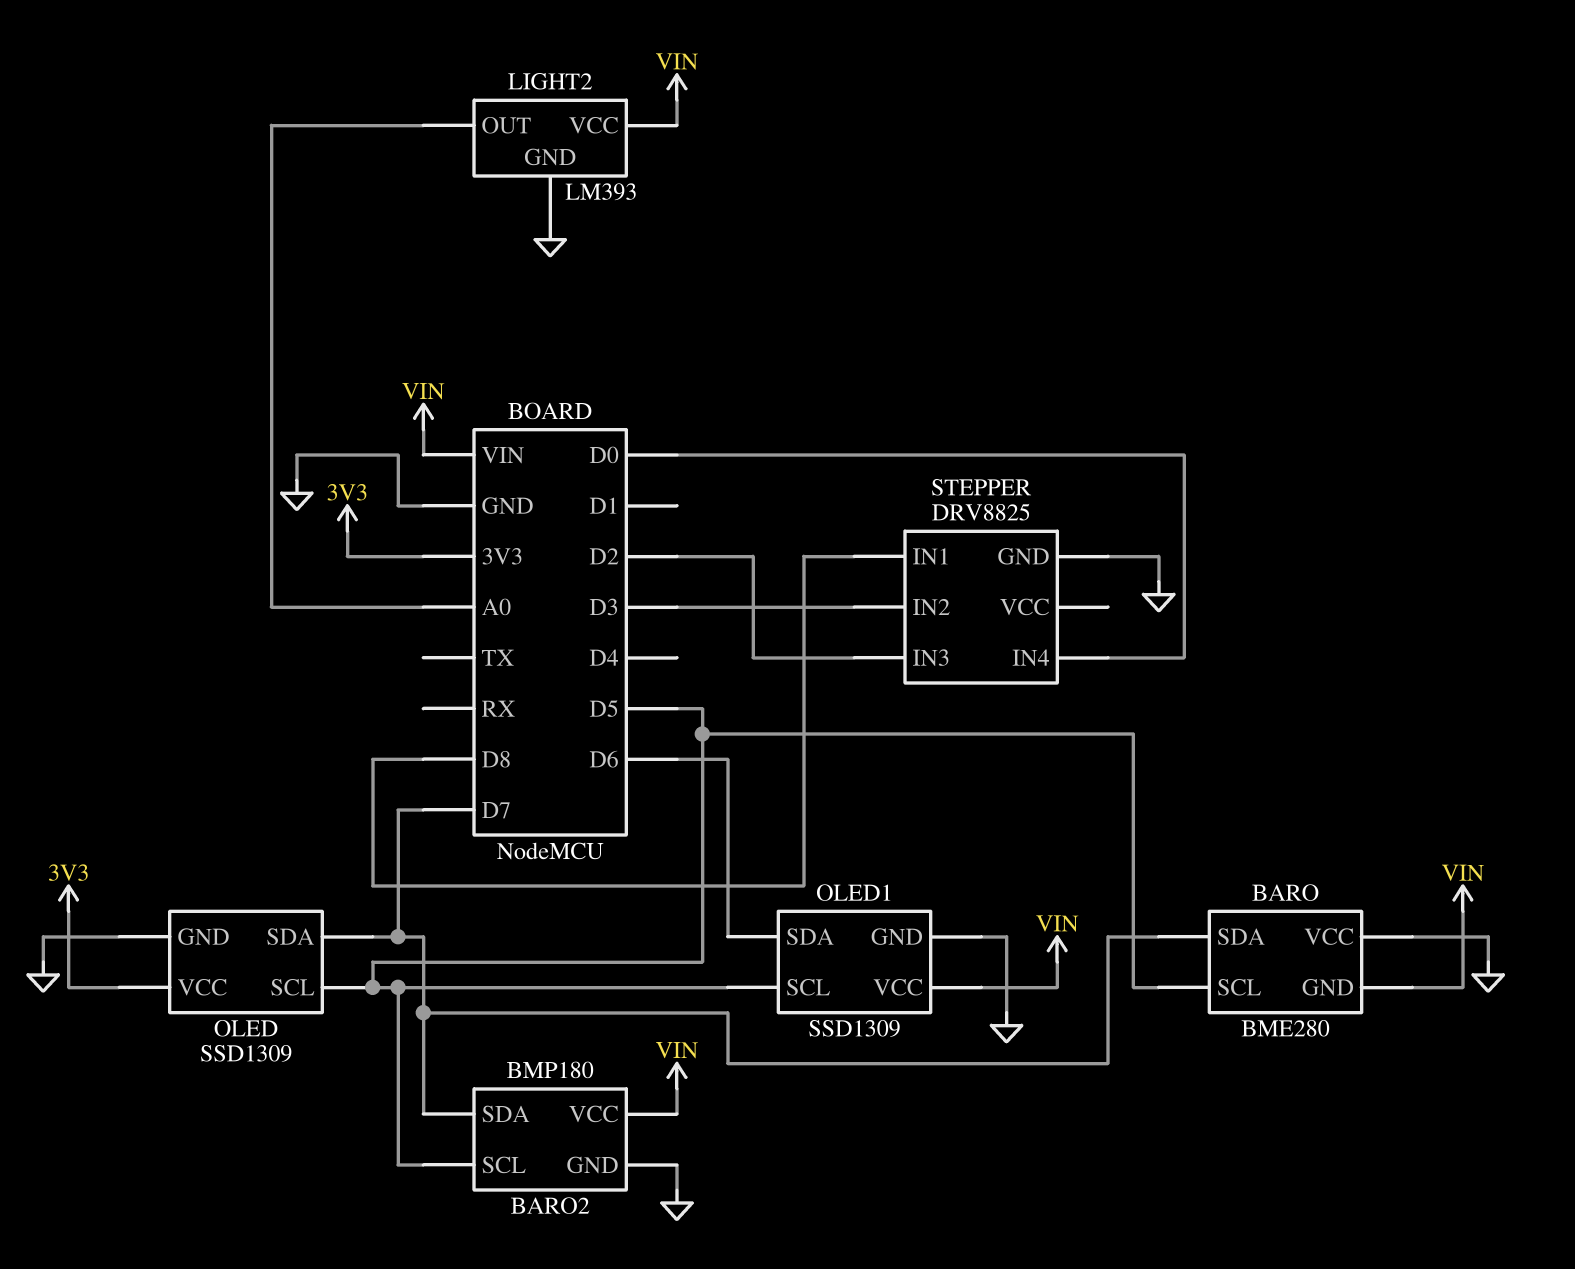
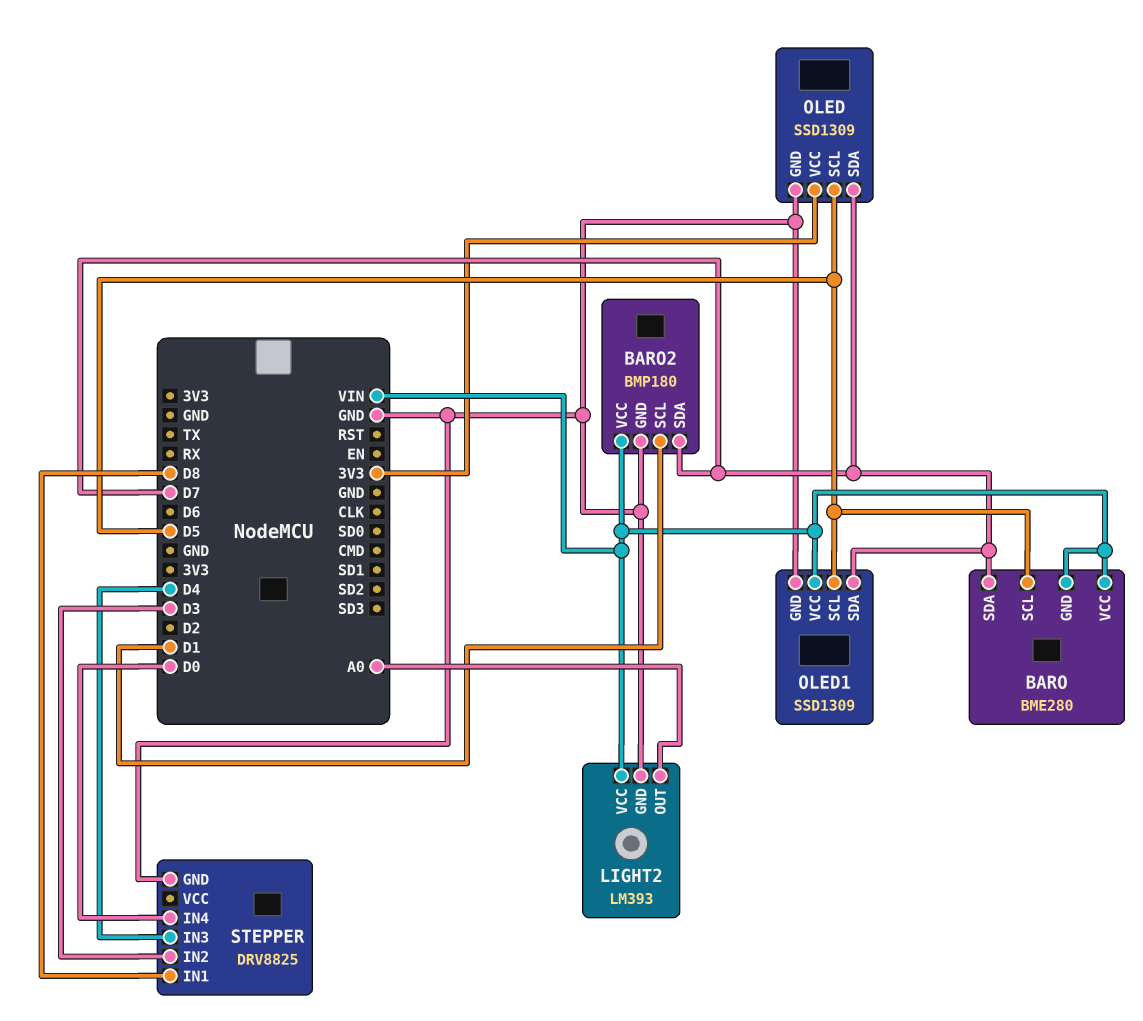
BARO pin VCC: GND -> VIN
BARO2 pin SCL: D5 -> D1
OLED1 pin SDA: D6 -> D7
STEPPER pin IN3: D2 -> D4

